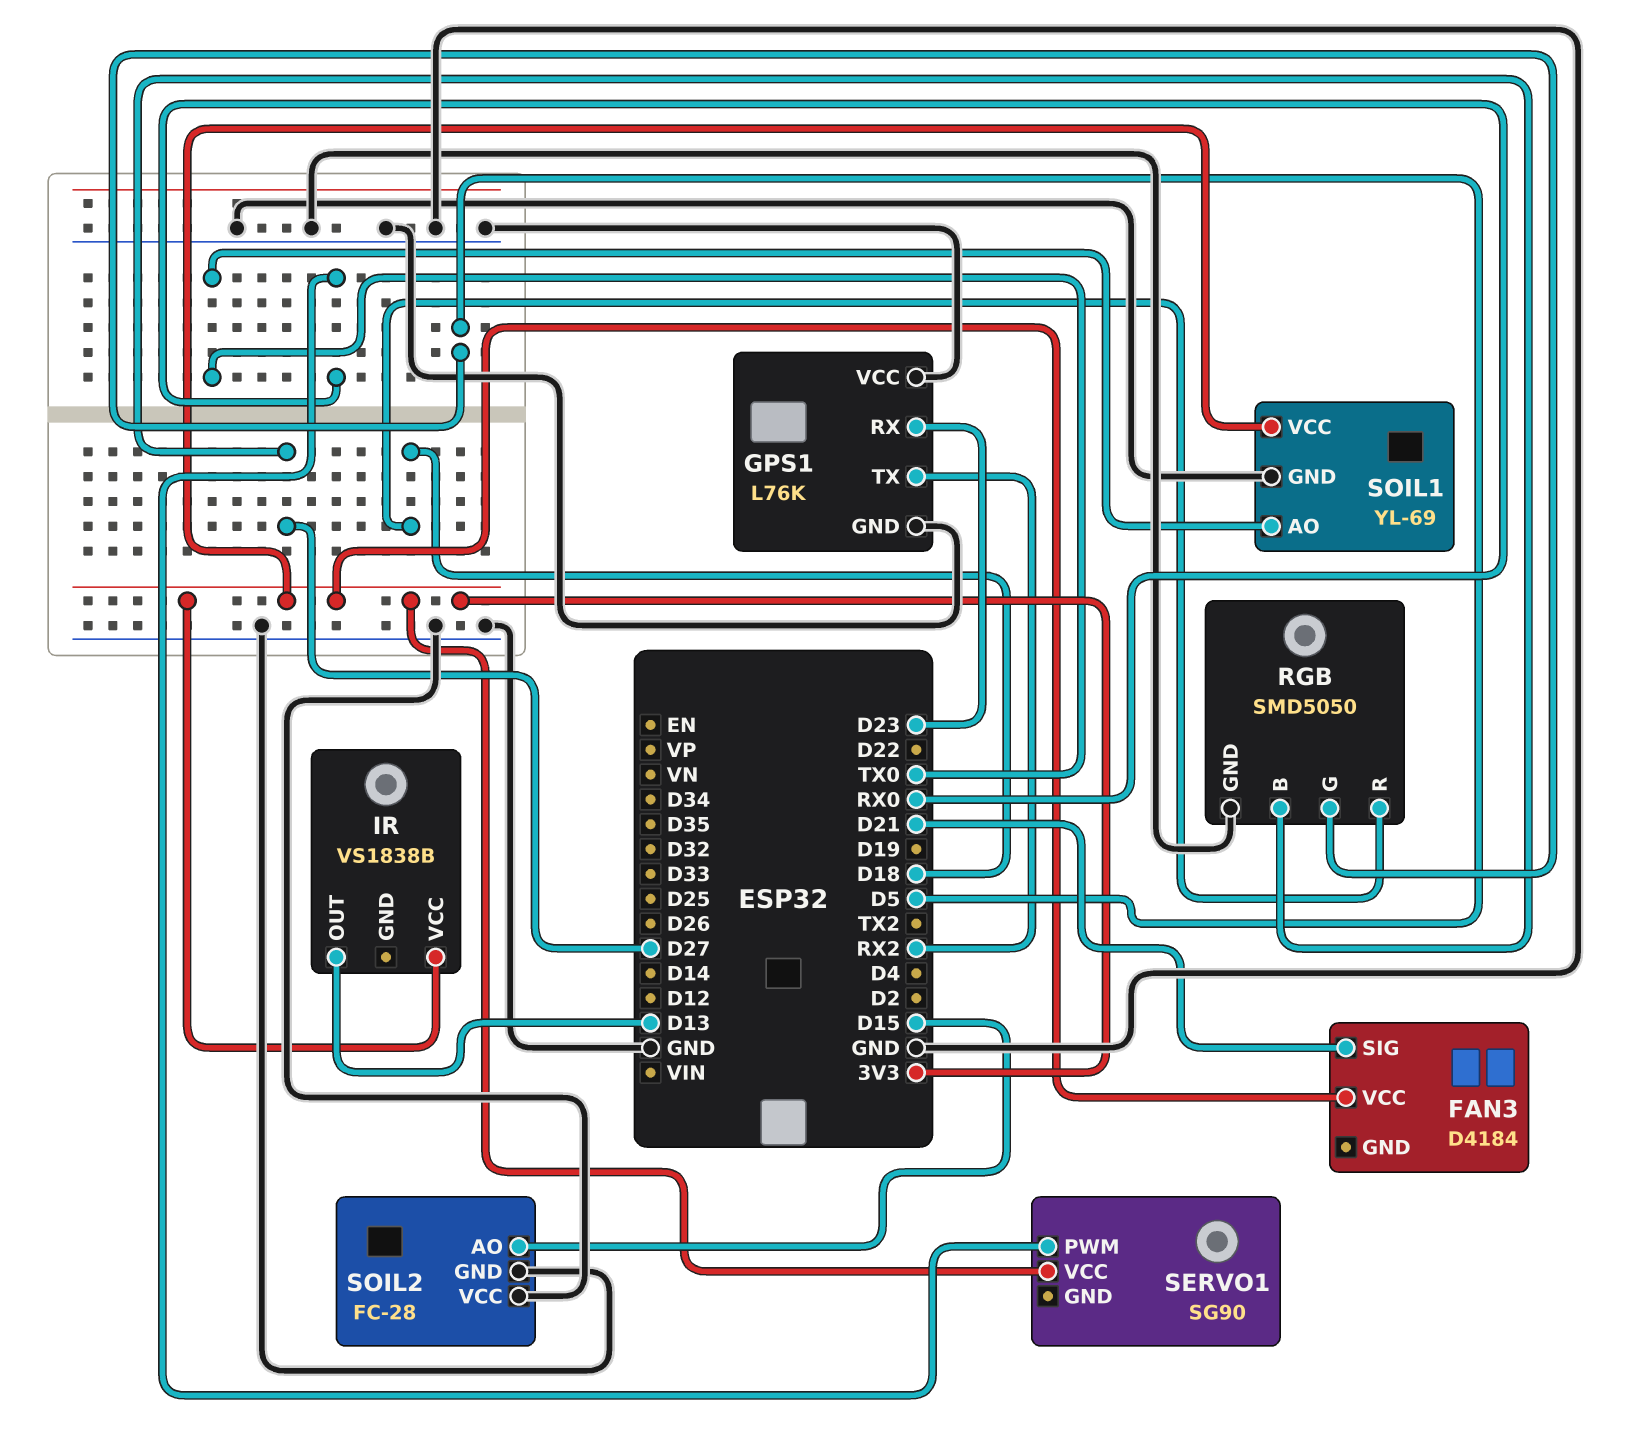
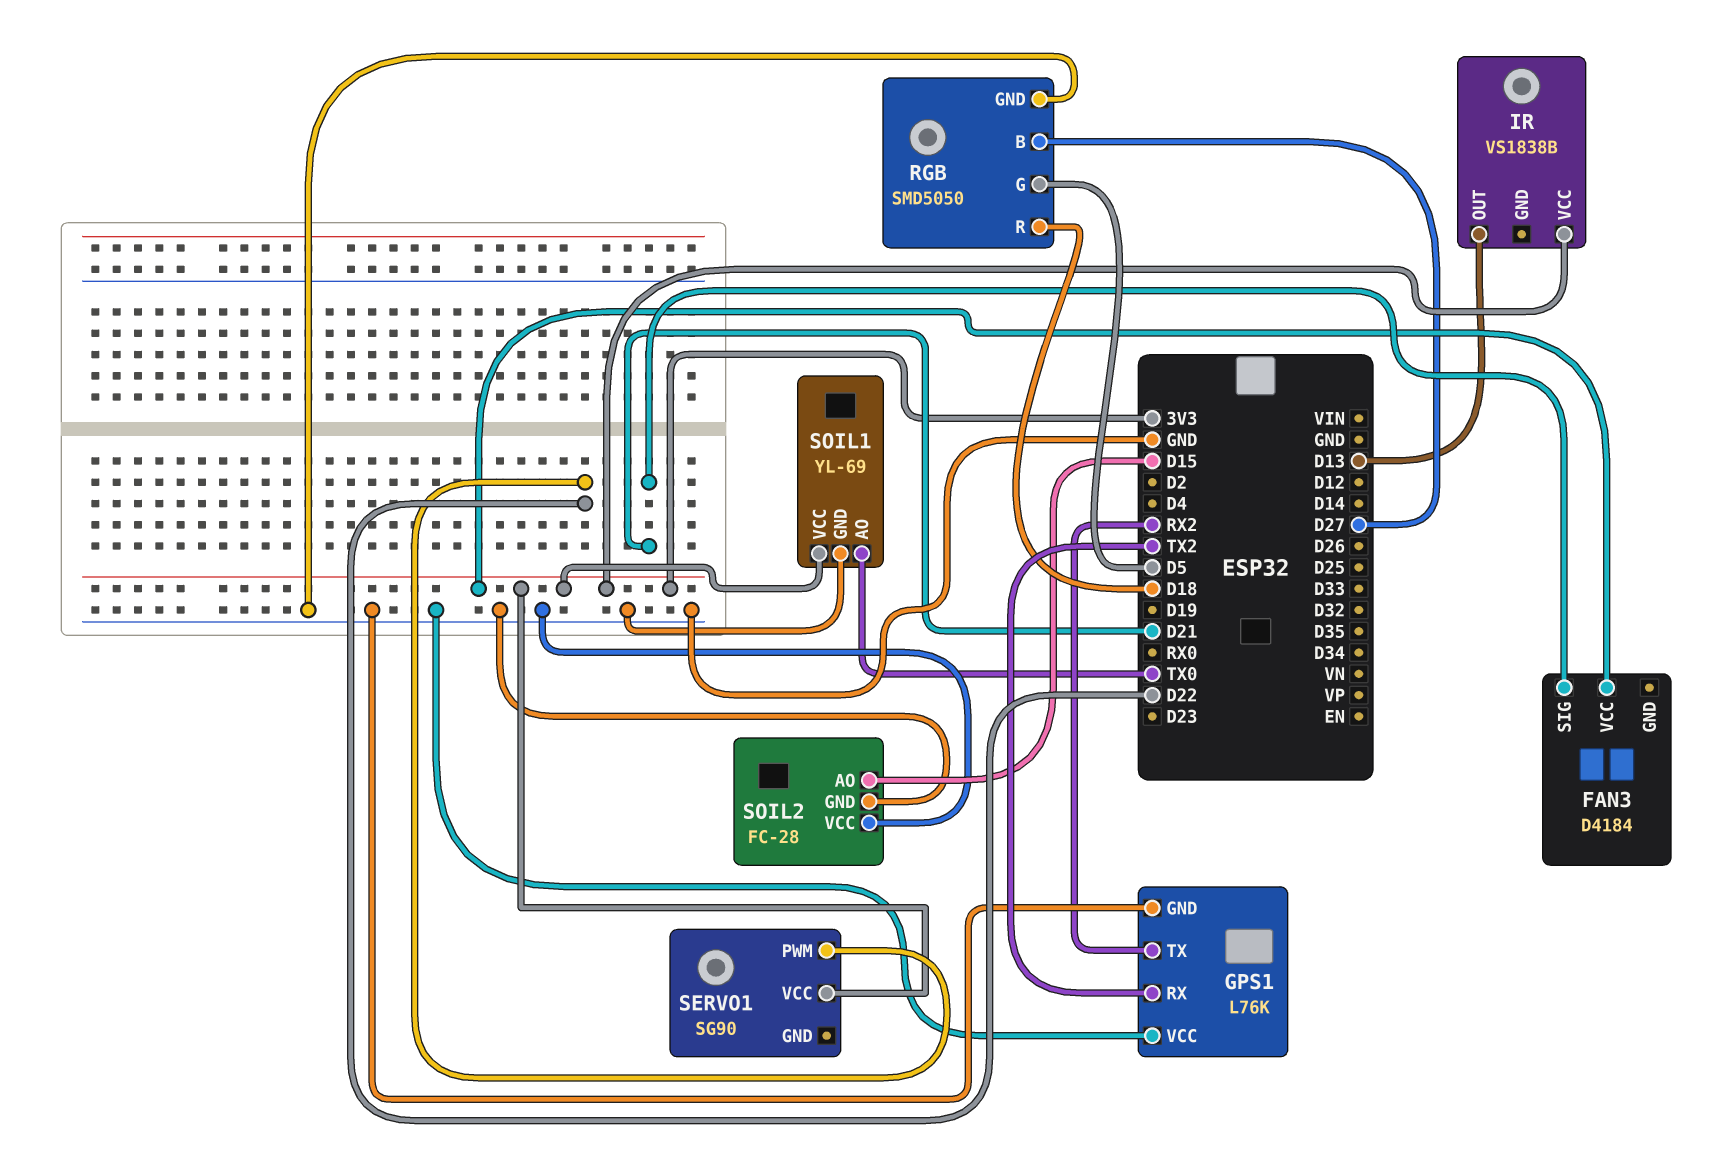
GPS1 pin RX: D23 -> TX2
SERVO1 pin PWM: RX0 -> D22

